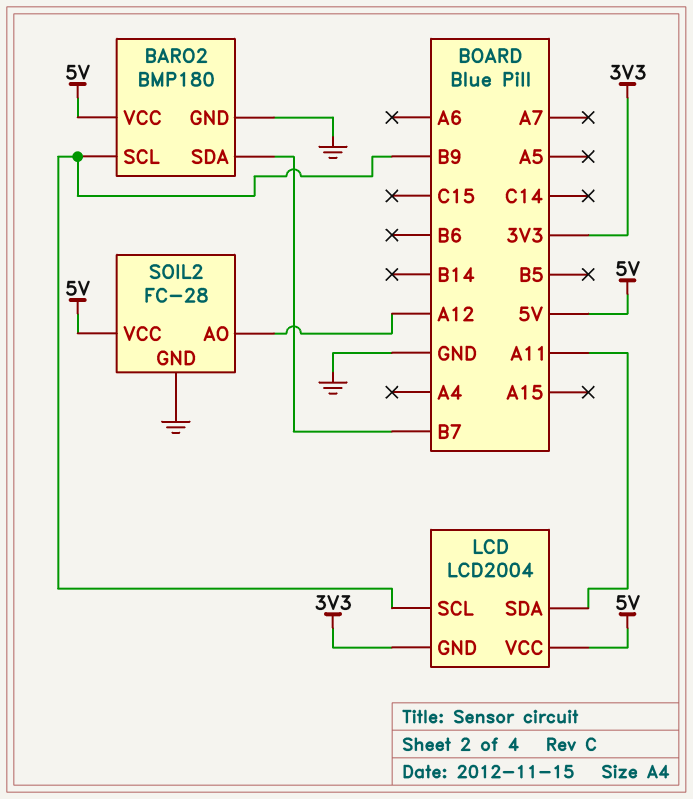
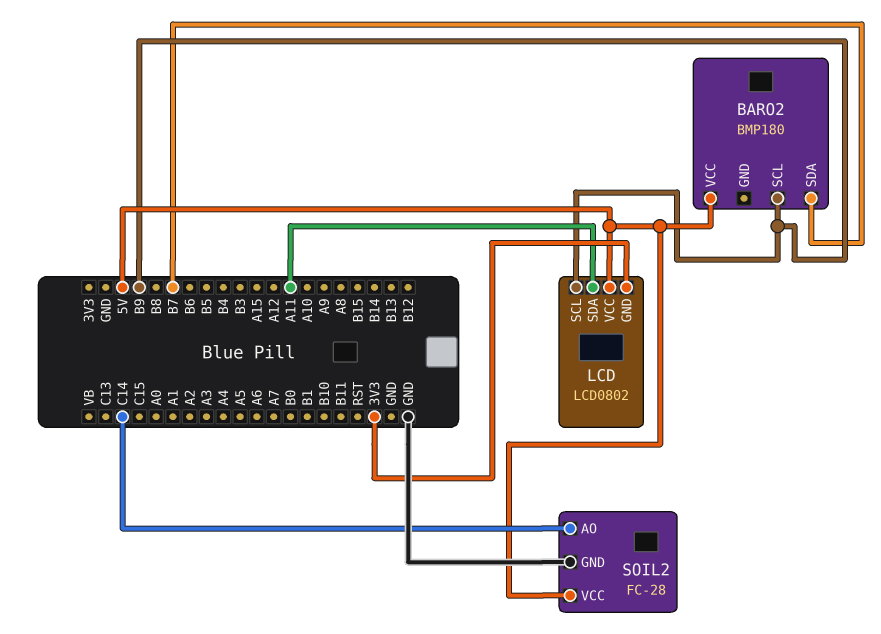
BARO2 pin GND: GND -> none
LCD: LCD2004 -> LCD0802
SOIL2 pin AO: A12 -> C14

